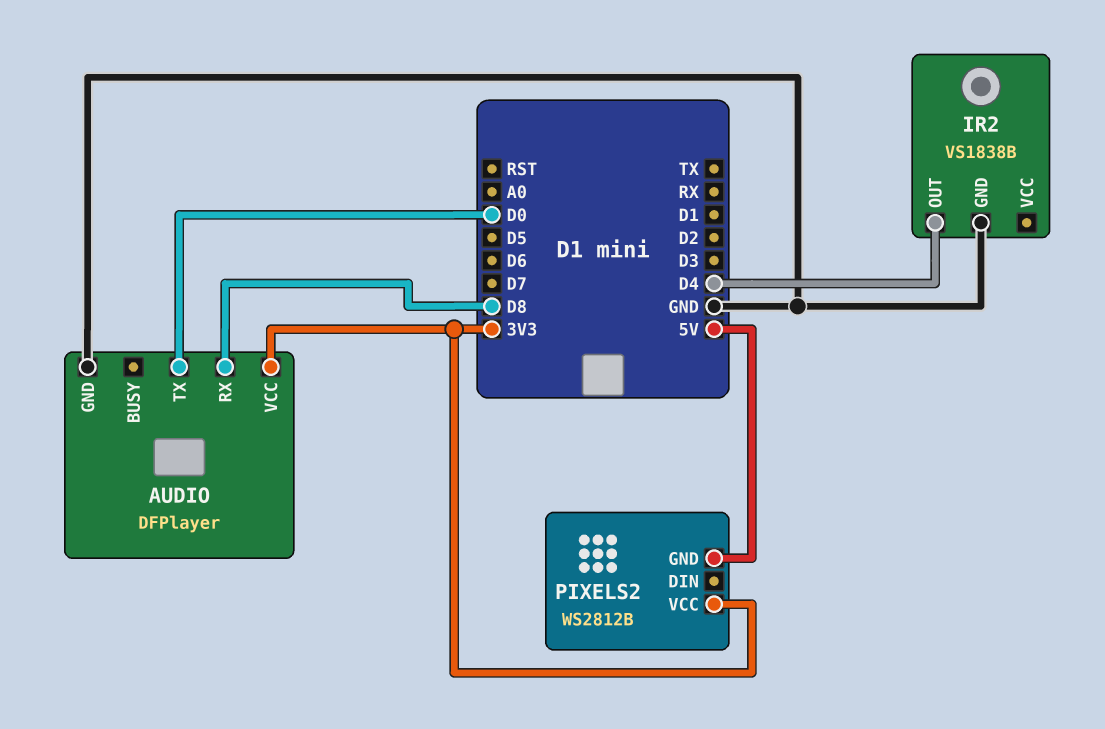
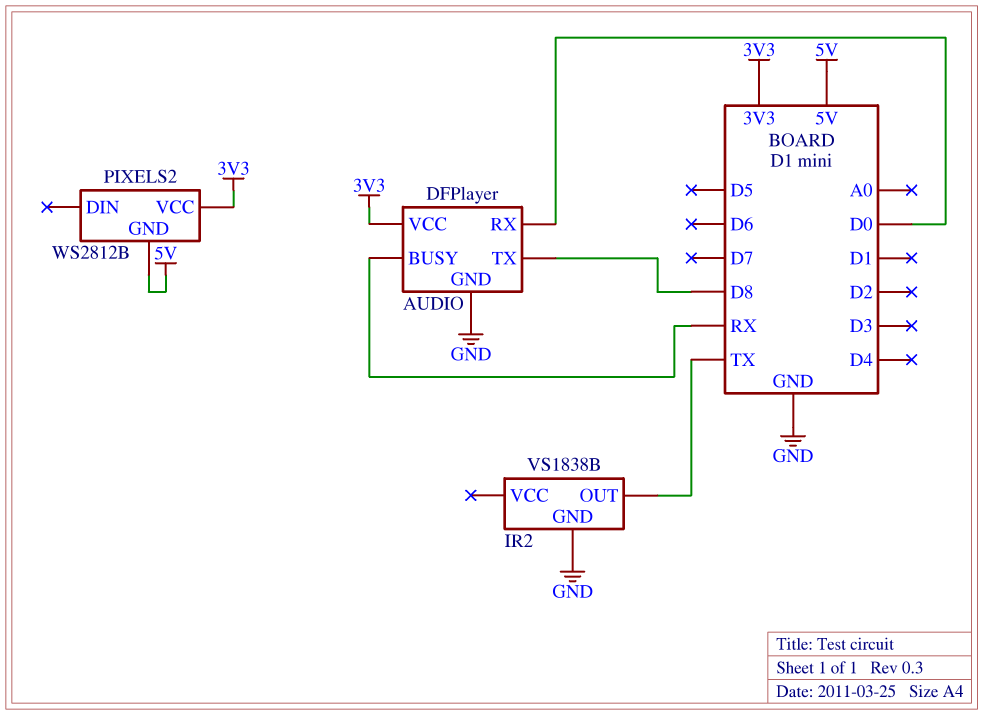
AUDIO pin BUSY: none -> RX
AUDIO pin RX: D8 -> D0
AUDIO pin TX: D0 -> D8
IR2 pin OUT: D4 -> TX

